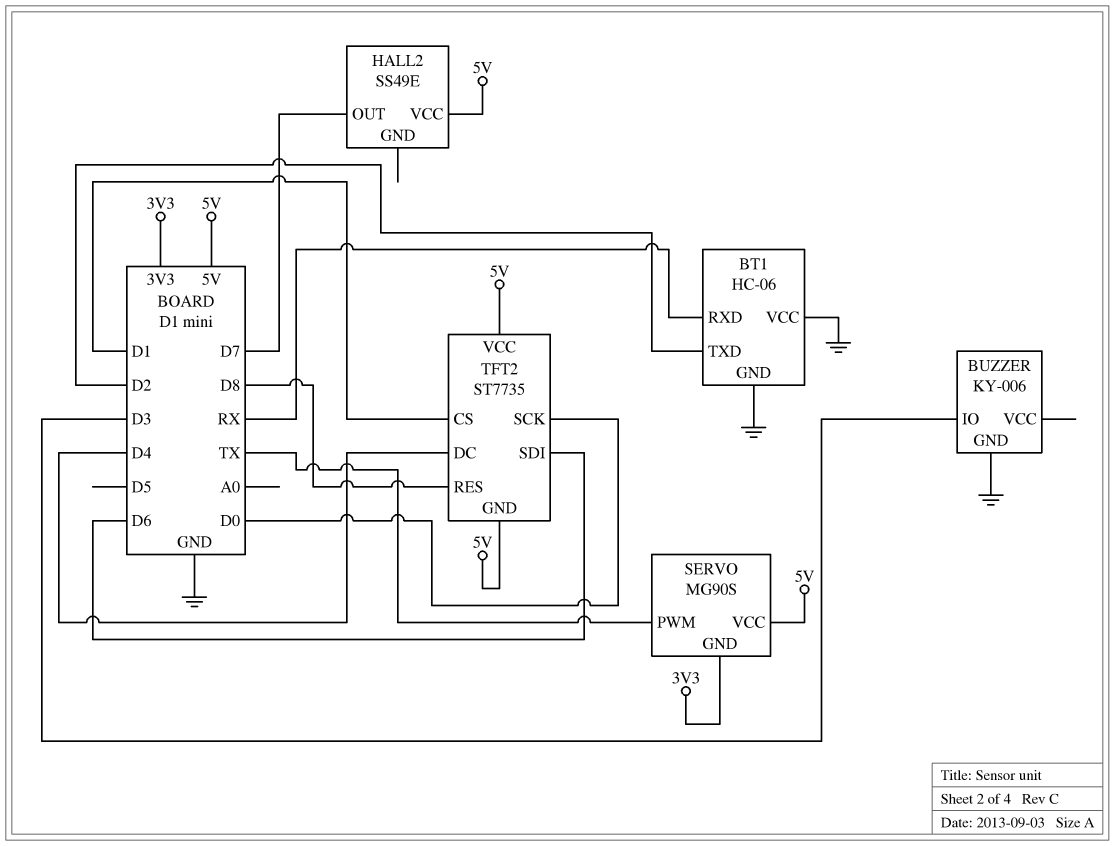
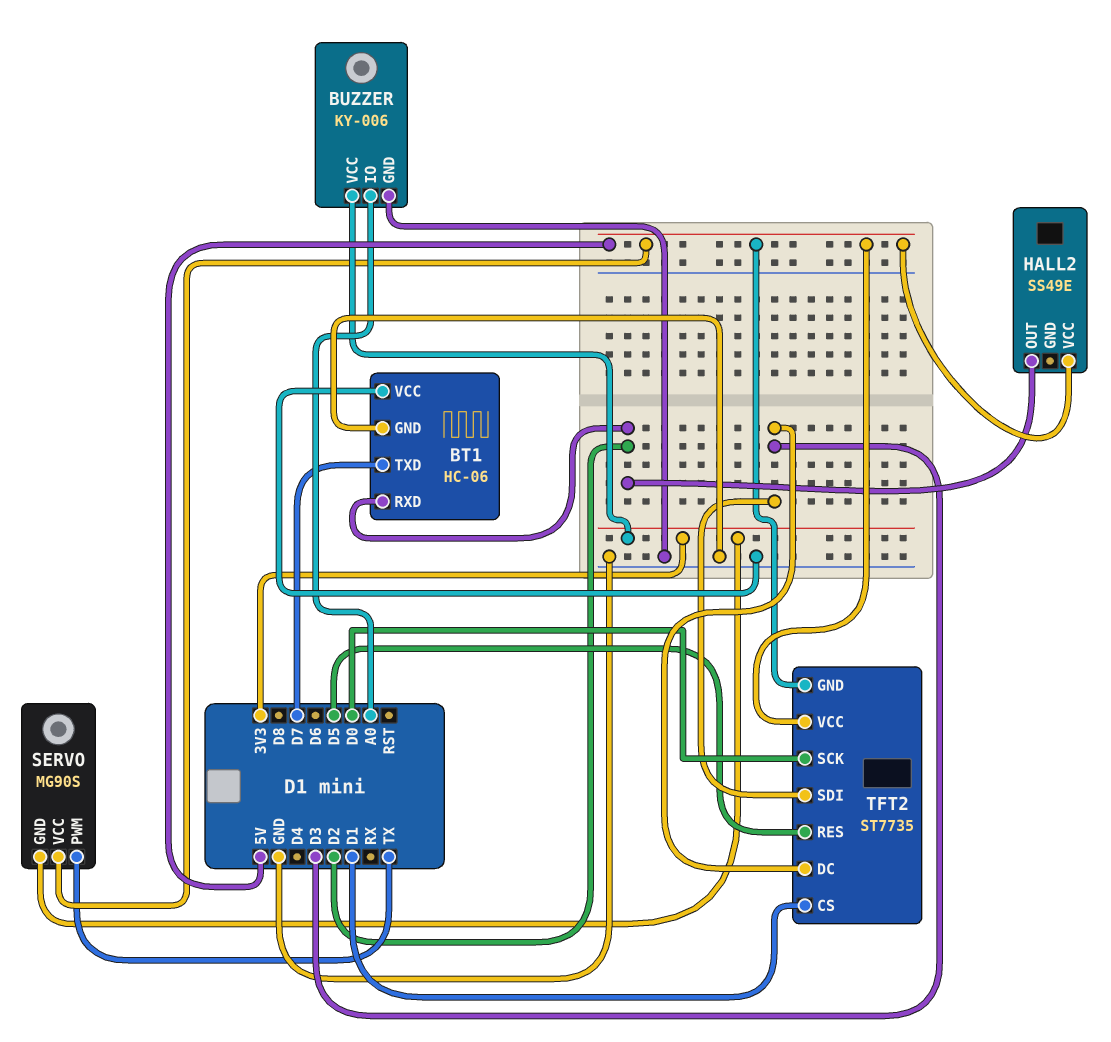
BT1 pin RXD: RX -> D2
BT1 pin TXD: D2 -> D7
BUZZER pin IO: D3 -> A0
BUZZER pin VCC: none -> 3V3
HALL2 pin OUT: D7 -> D2
TFT2 pin DC: D4 -> D3
TFT2 pin RES: D8 -> D5
TFT2 pin SDI: D6 -> D3

